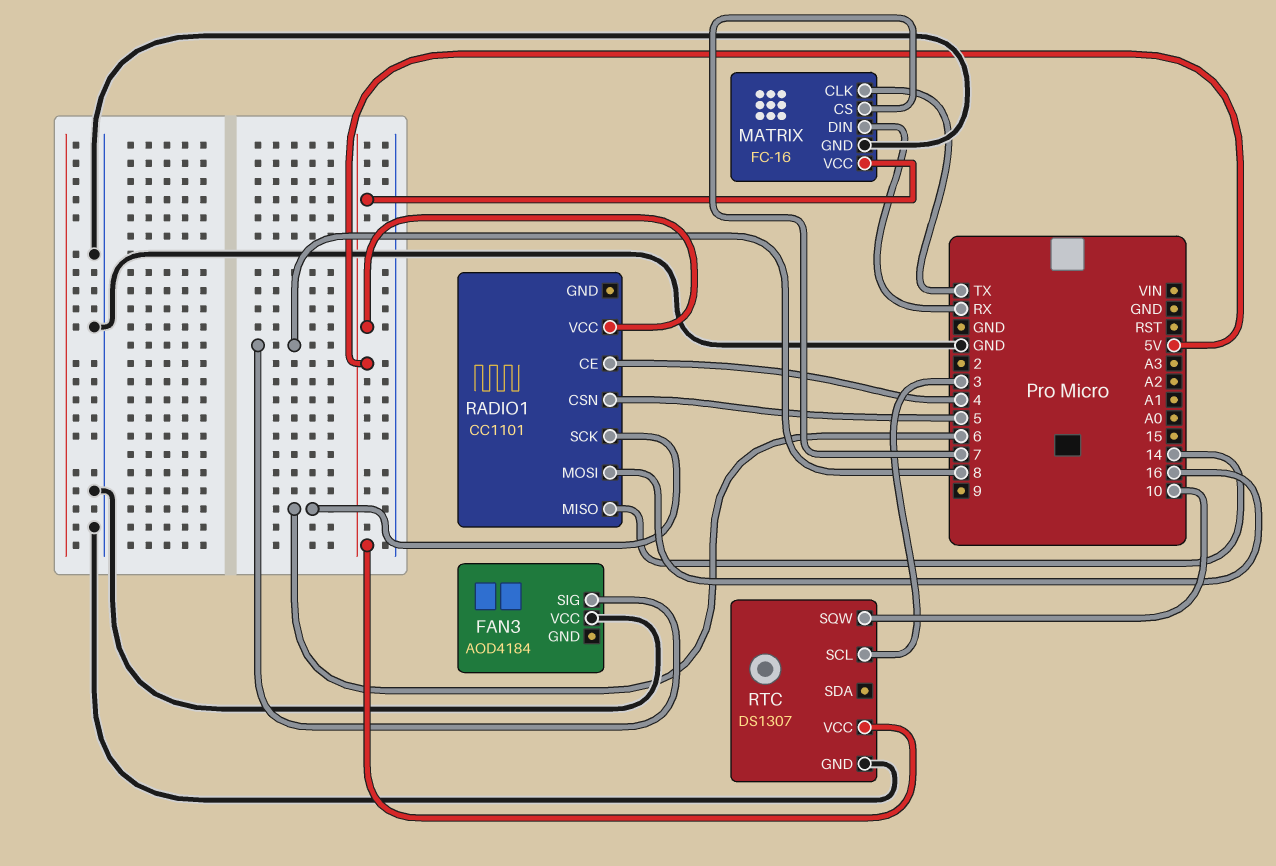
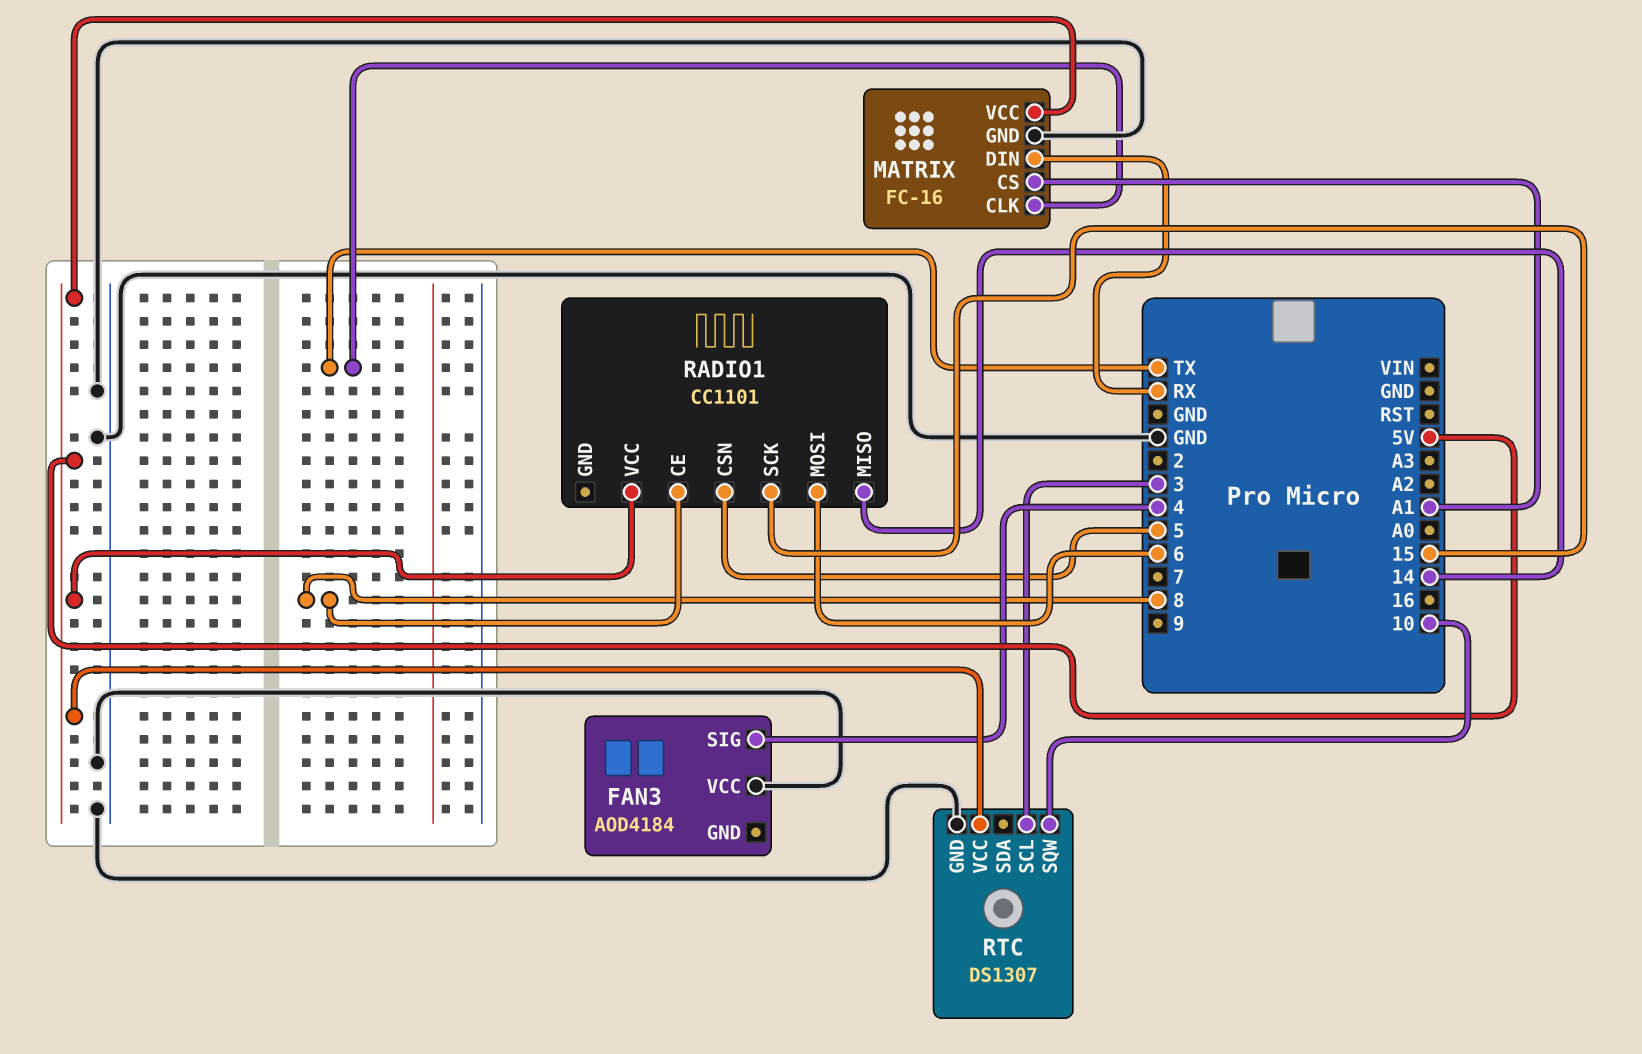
FAN3 pin SIG: 8 -> 4
MATRIX pin CS: 7 -> A1
RADIO1 pin CE: 4 -> 8
RADIO1 pin MOSI: 16 -> 6
RADIO1 pin SCK: 6 -> 15

